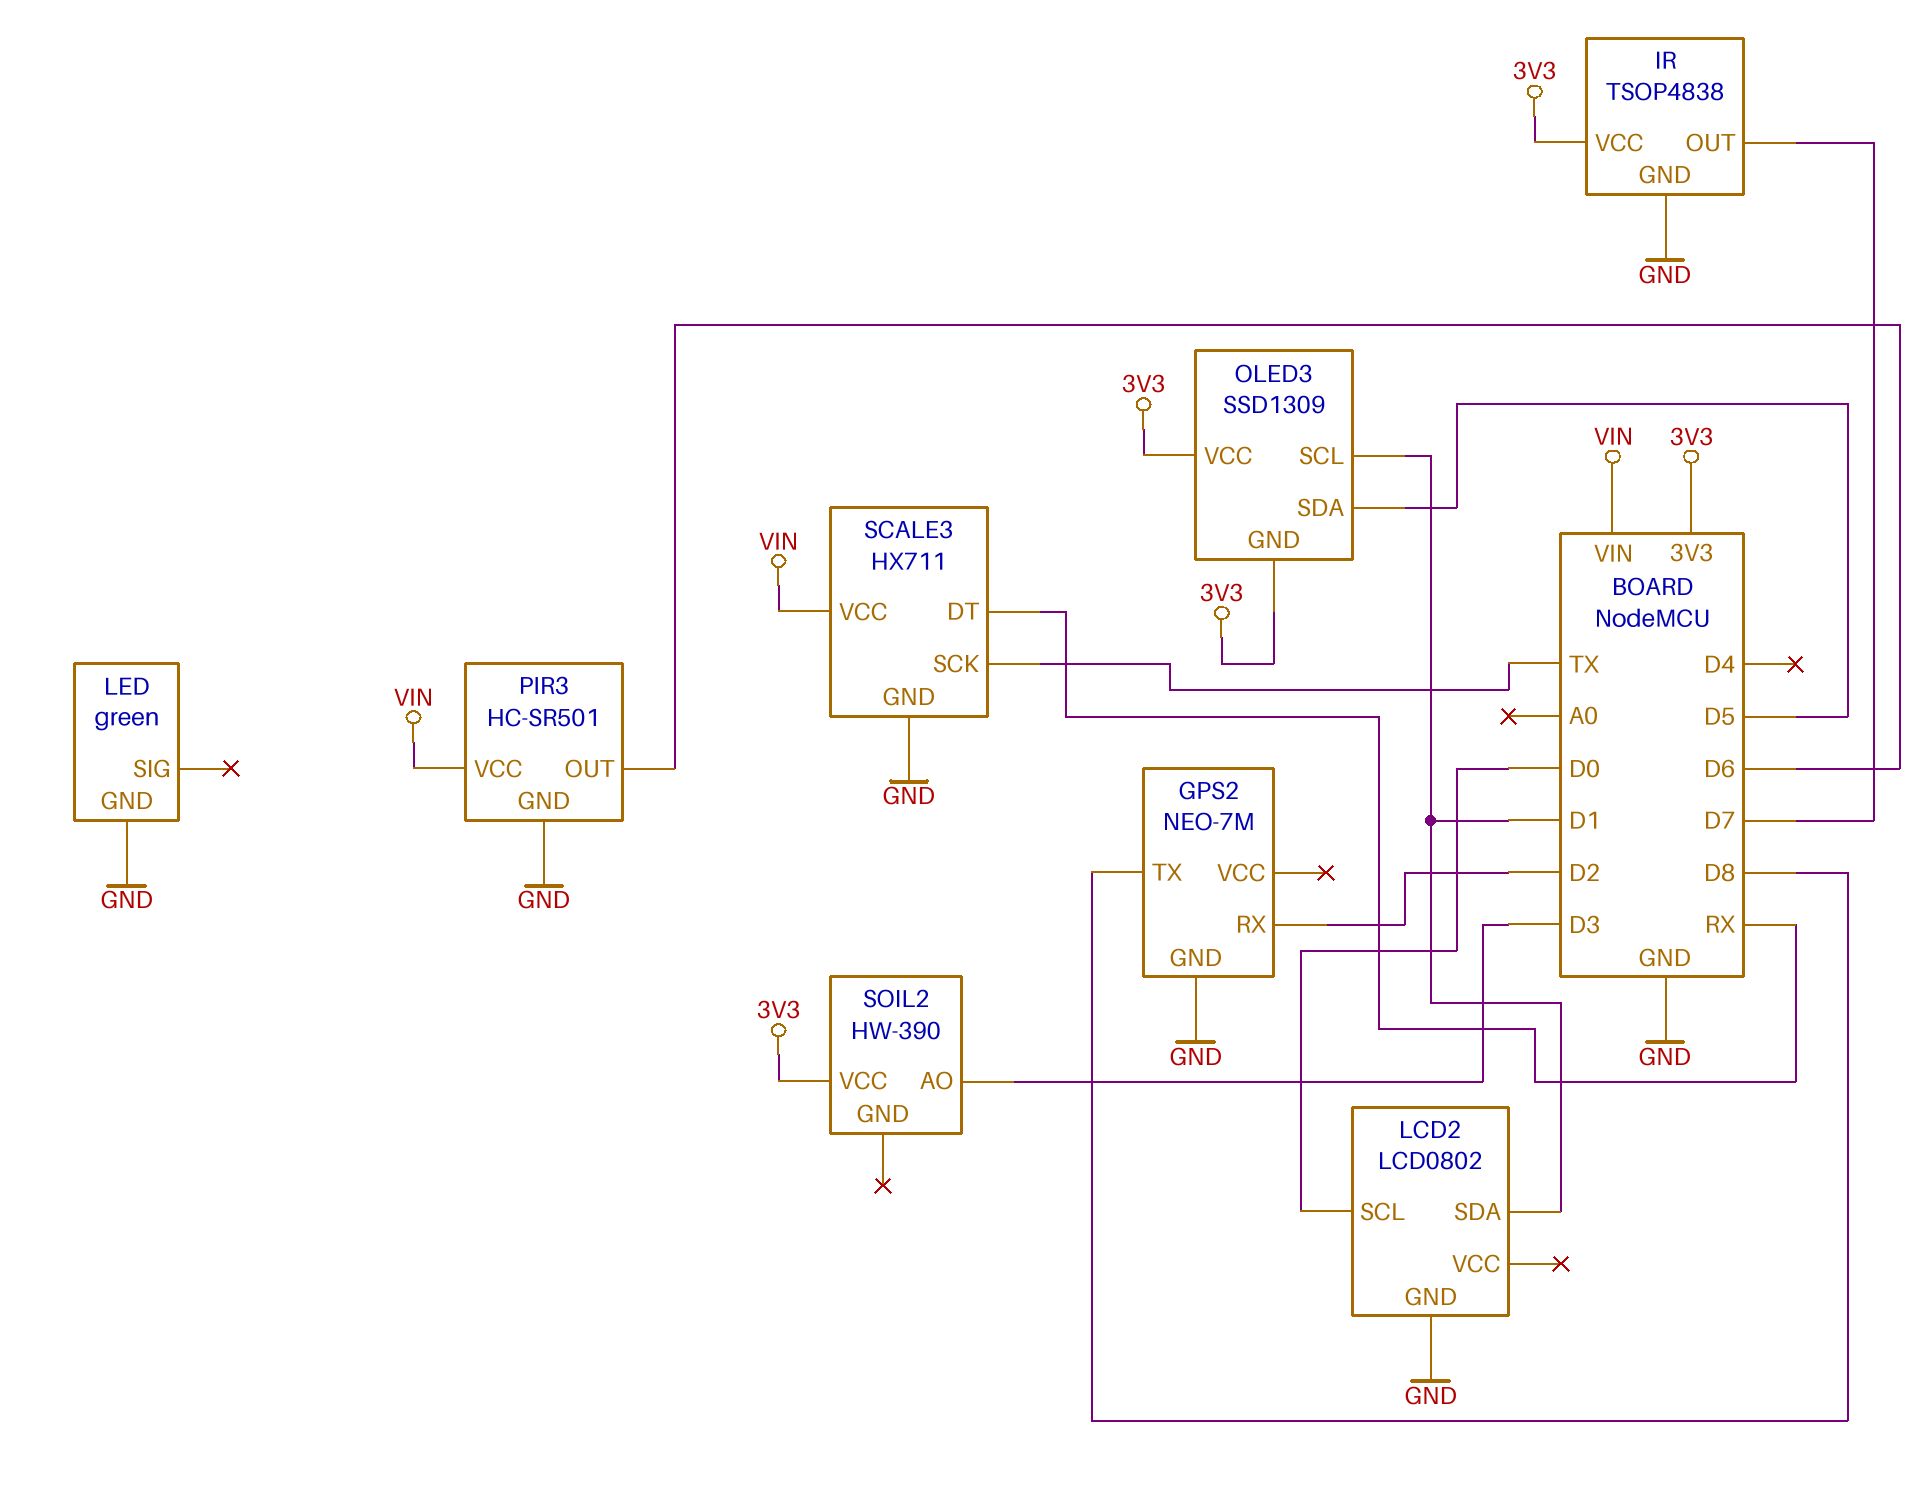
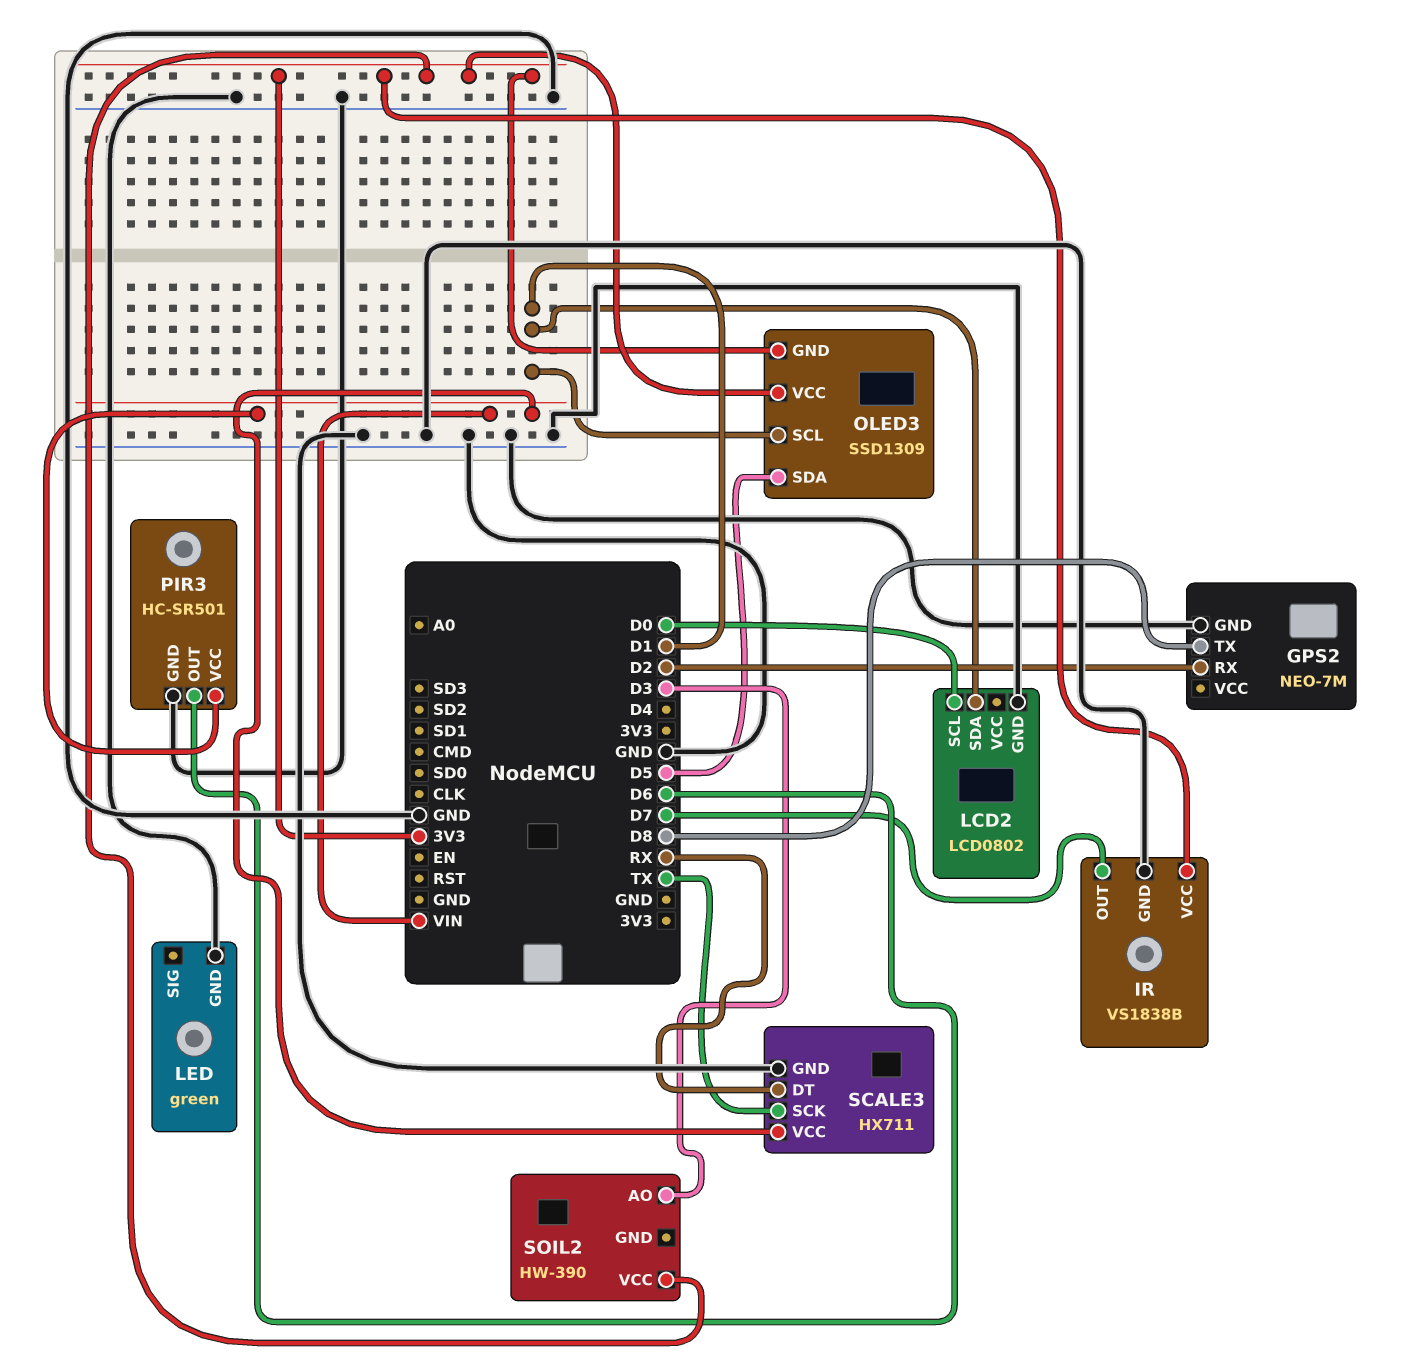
IR: TSOP4838 -> VS1838B

